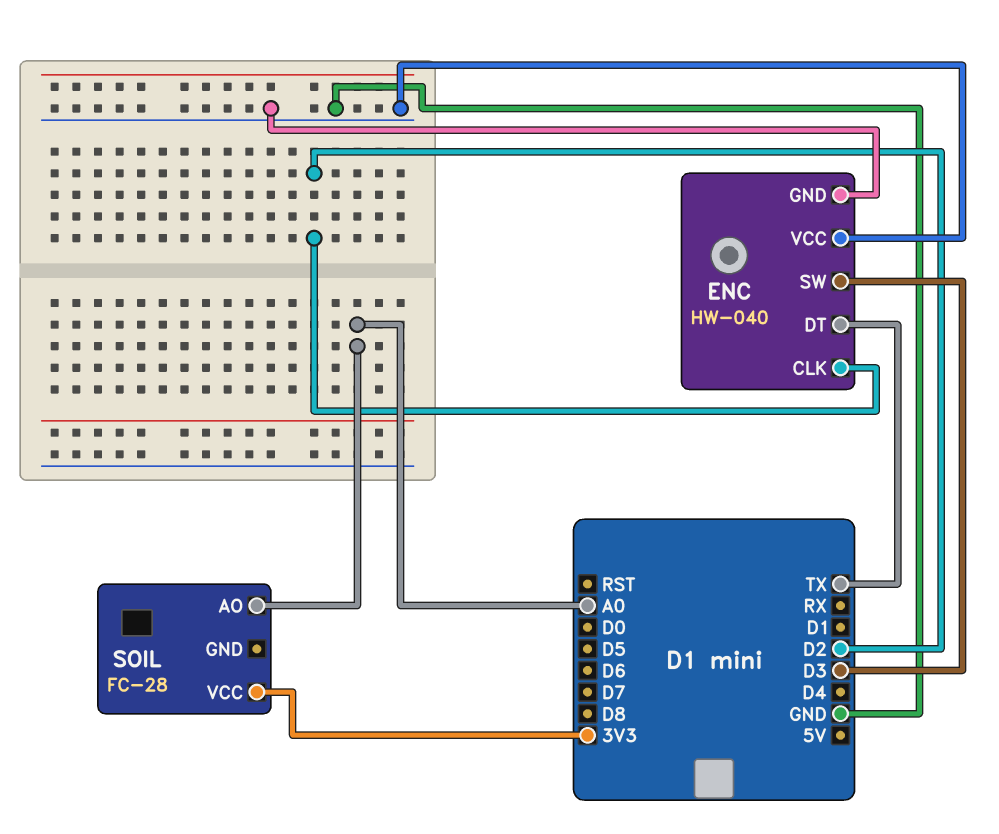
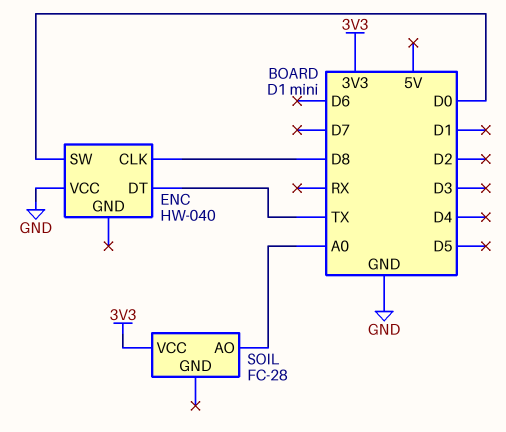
ENC pin CLK: D2 -> D8
ENC pin GND: GND -> none
ENC pin SW: D3 -> D0

